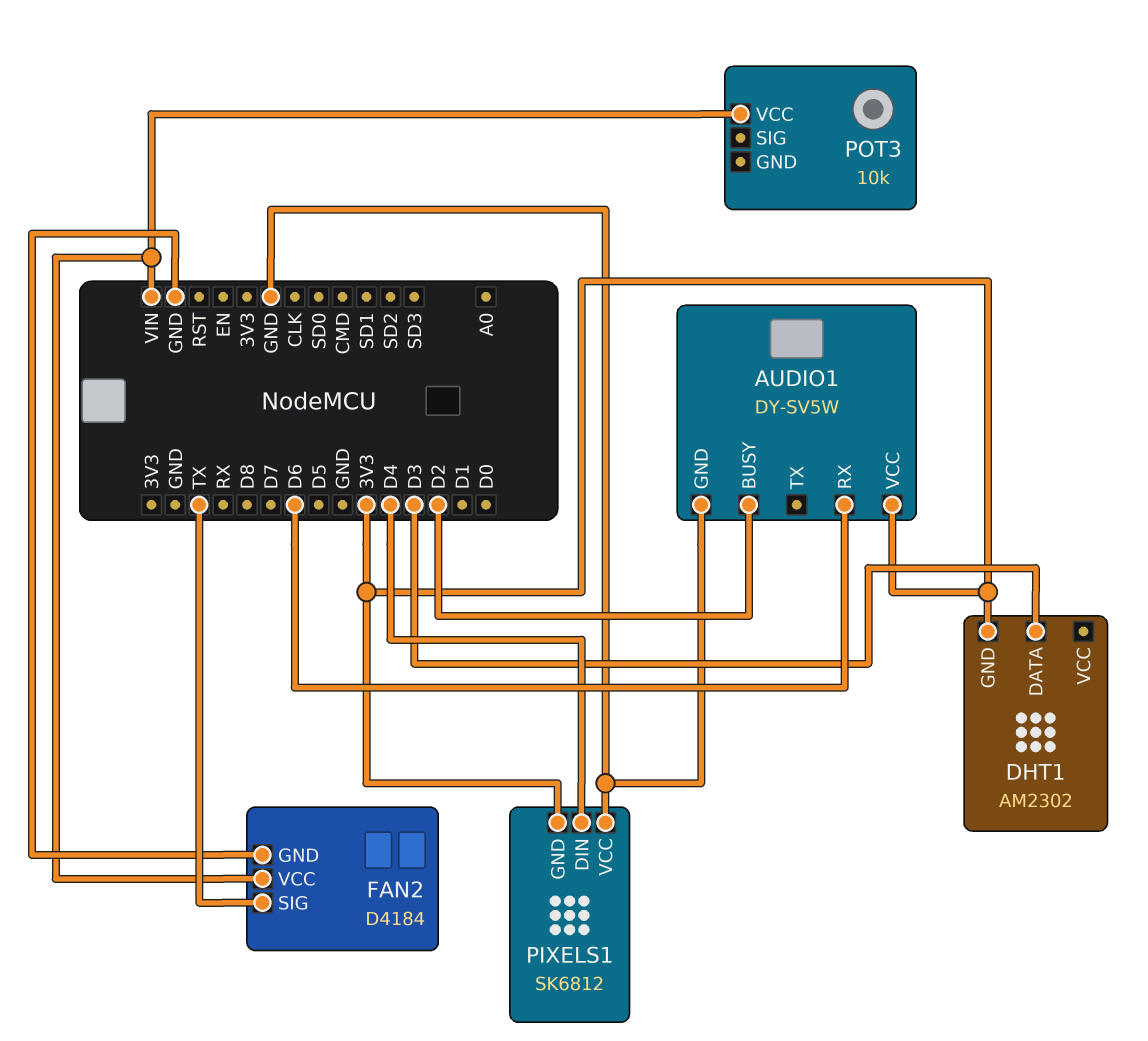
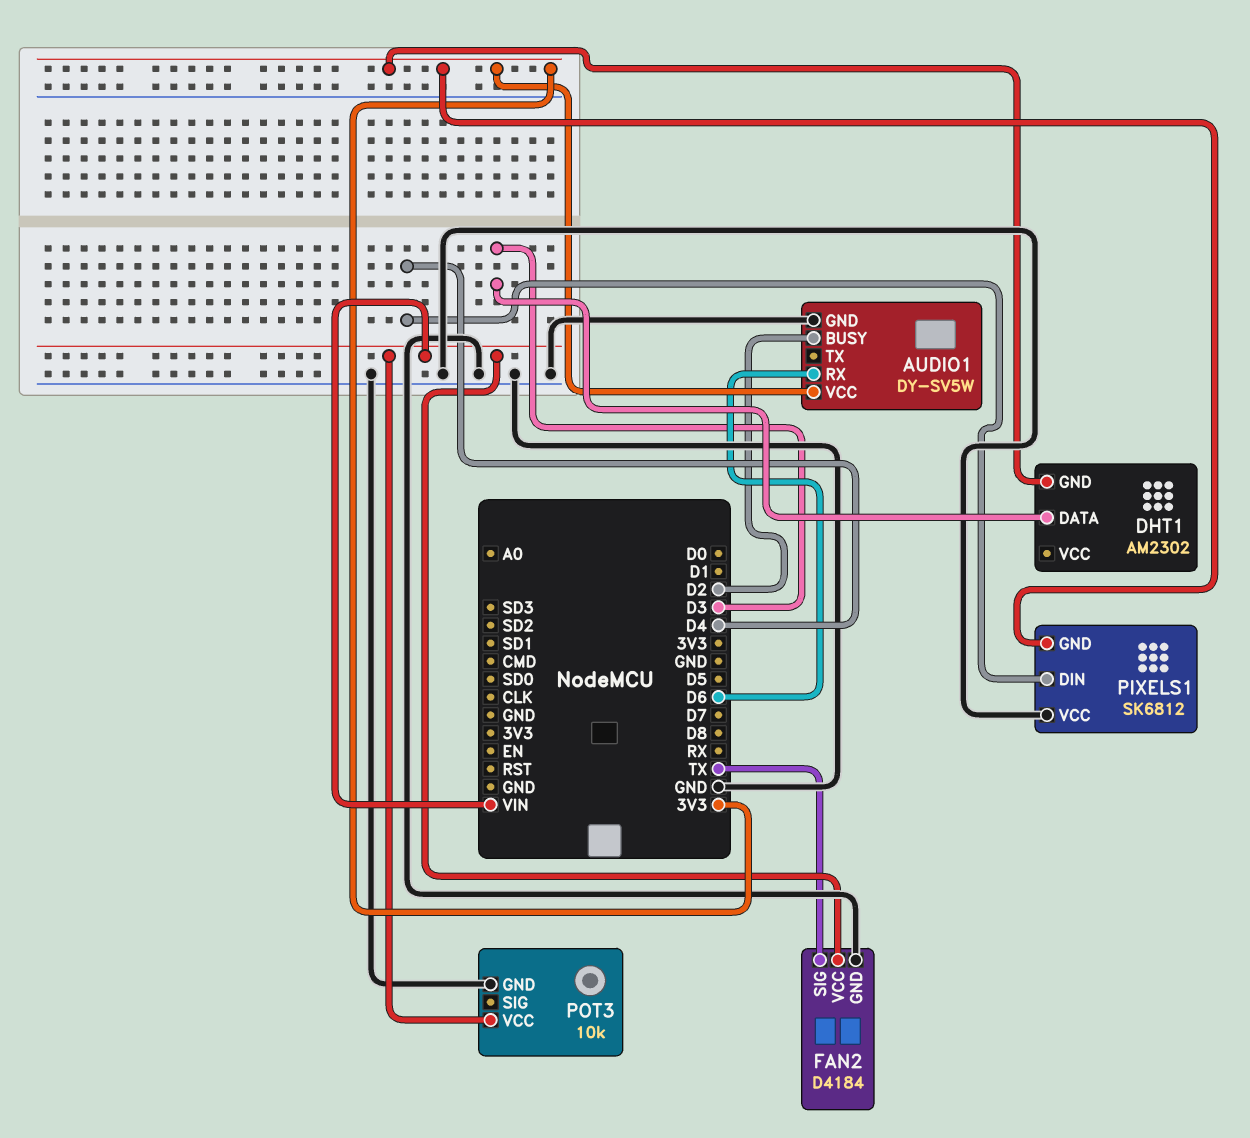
POT3 pin GND: none -> GND

